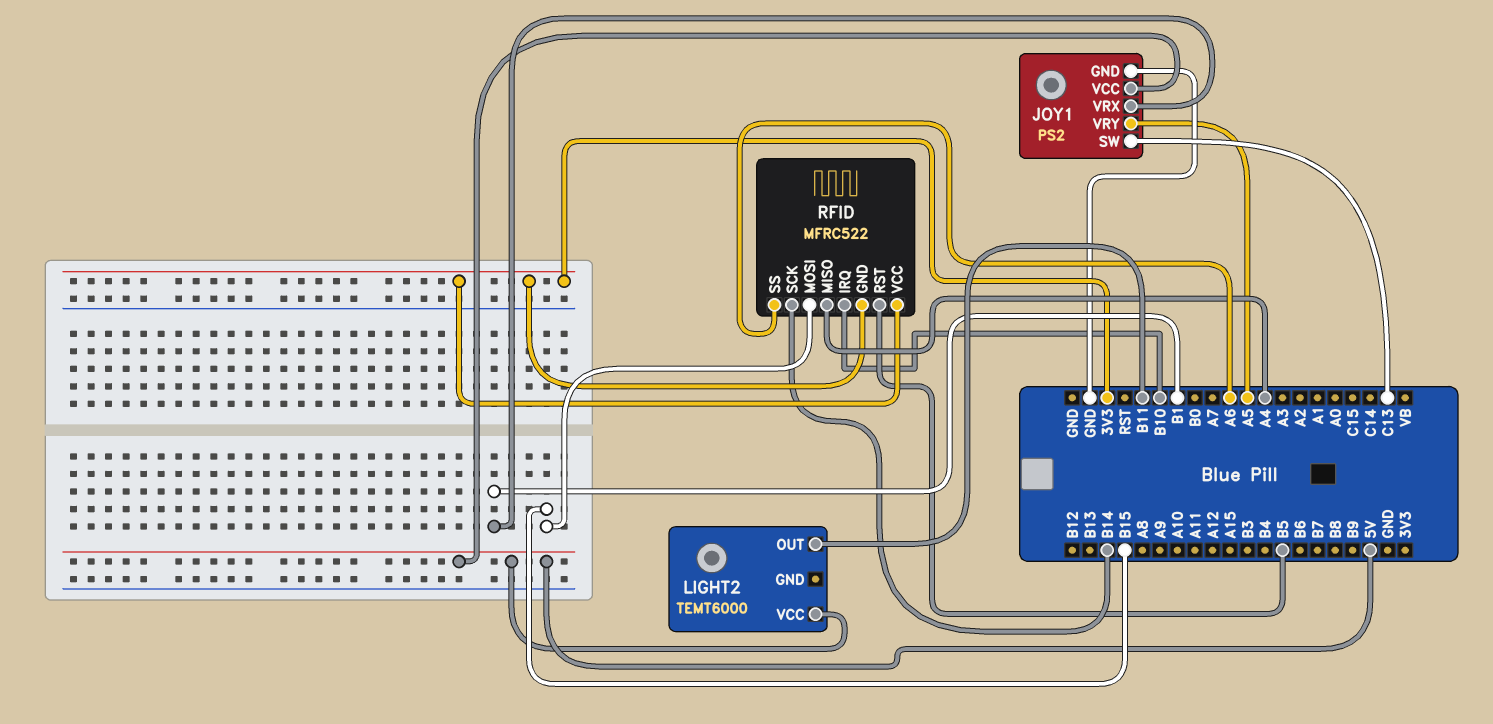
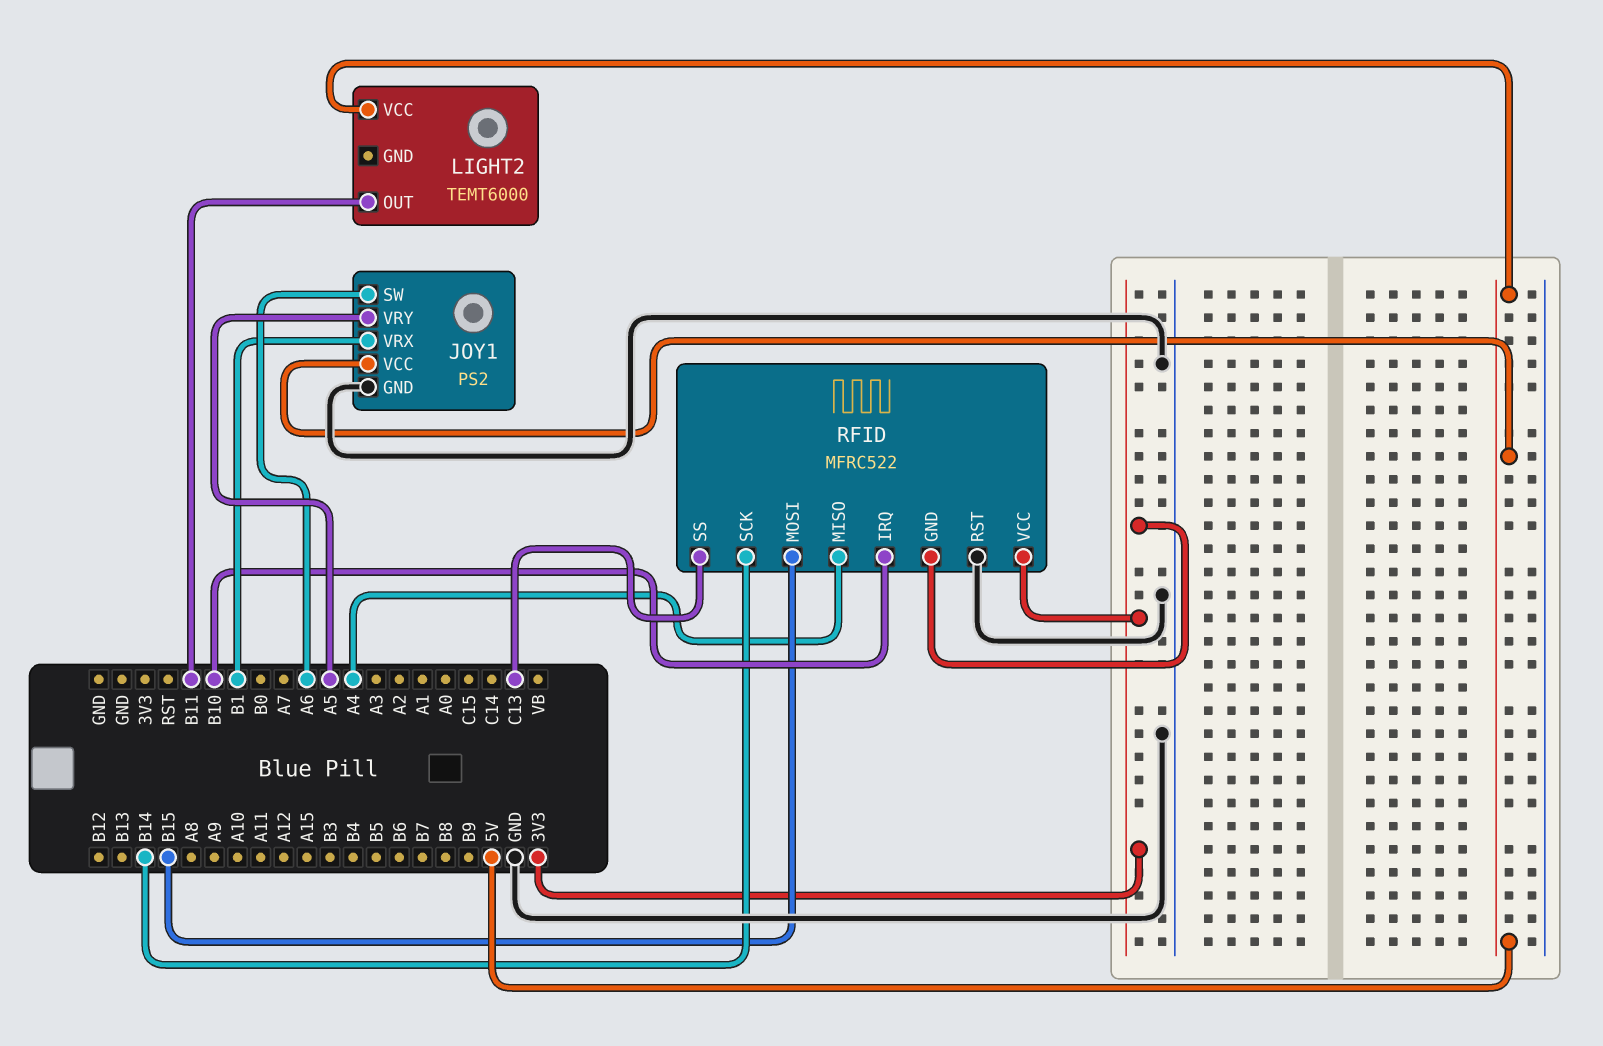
JOY1 pin SW: C13 -> A6
RFID pin RST: B5 -> GND
RFID pin SS: A6 -> C13

